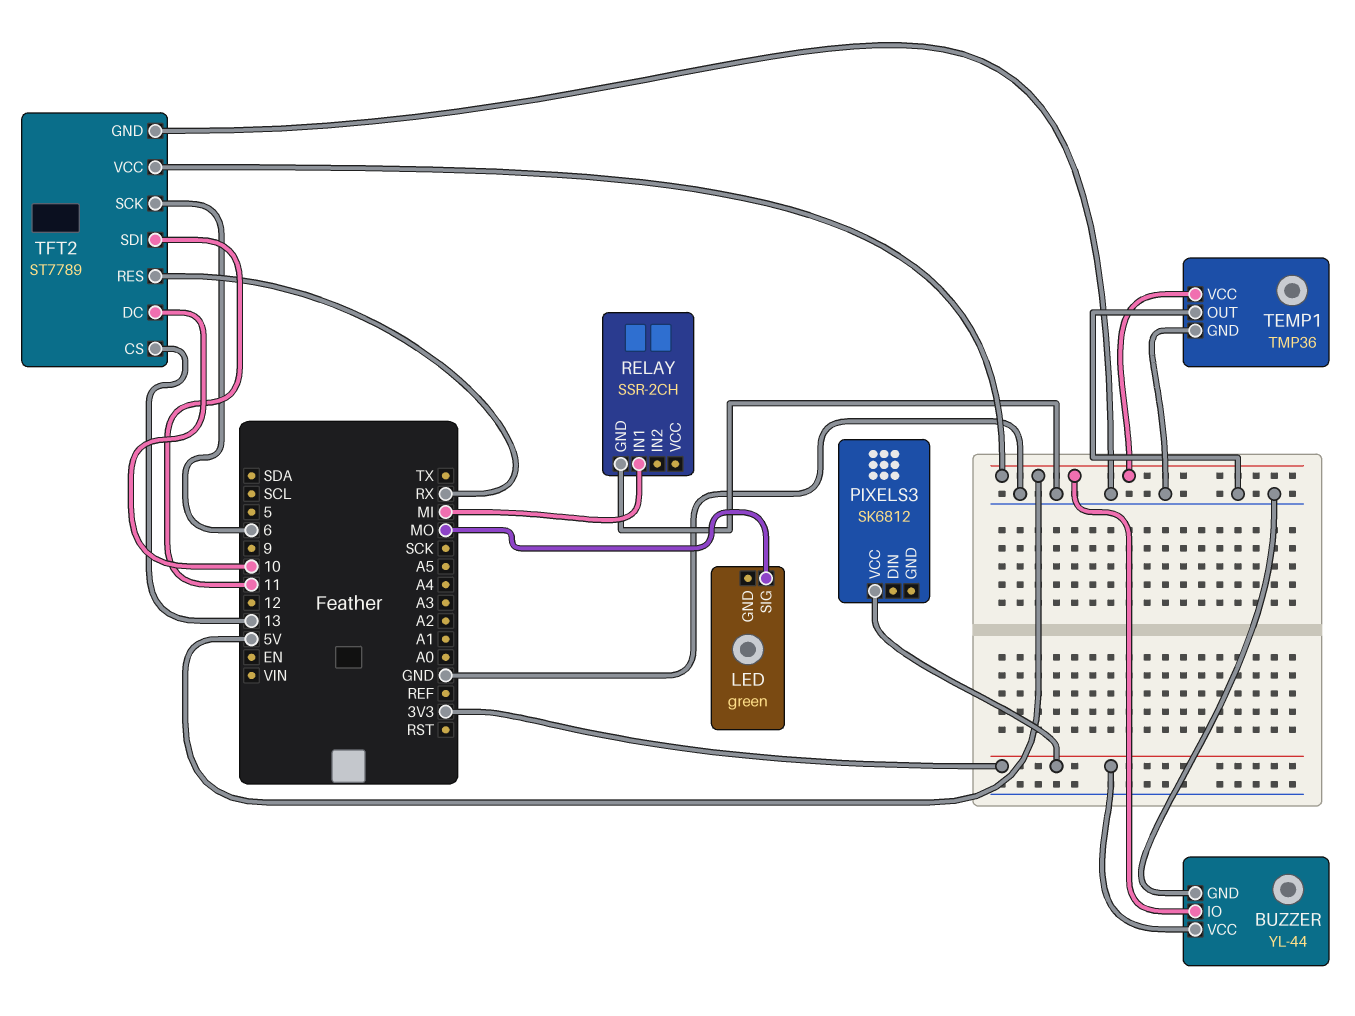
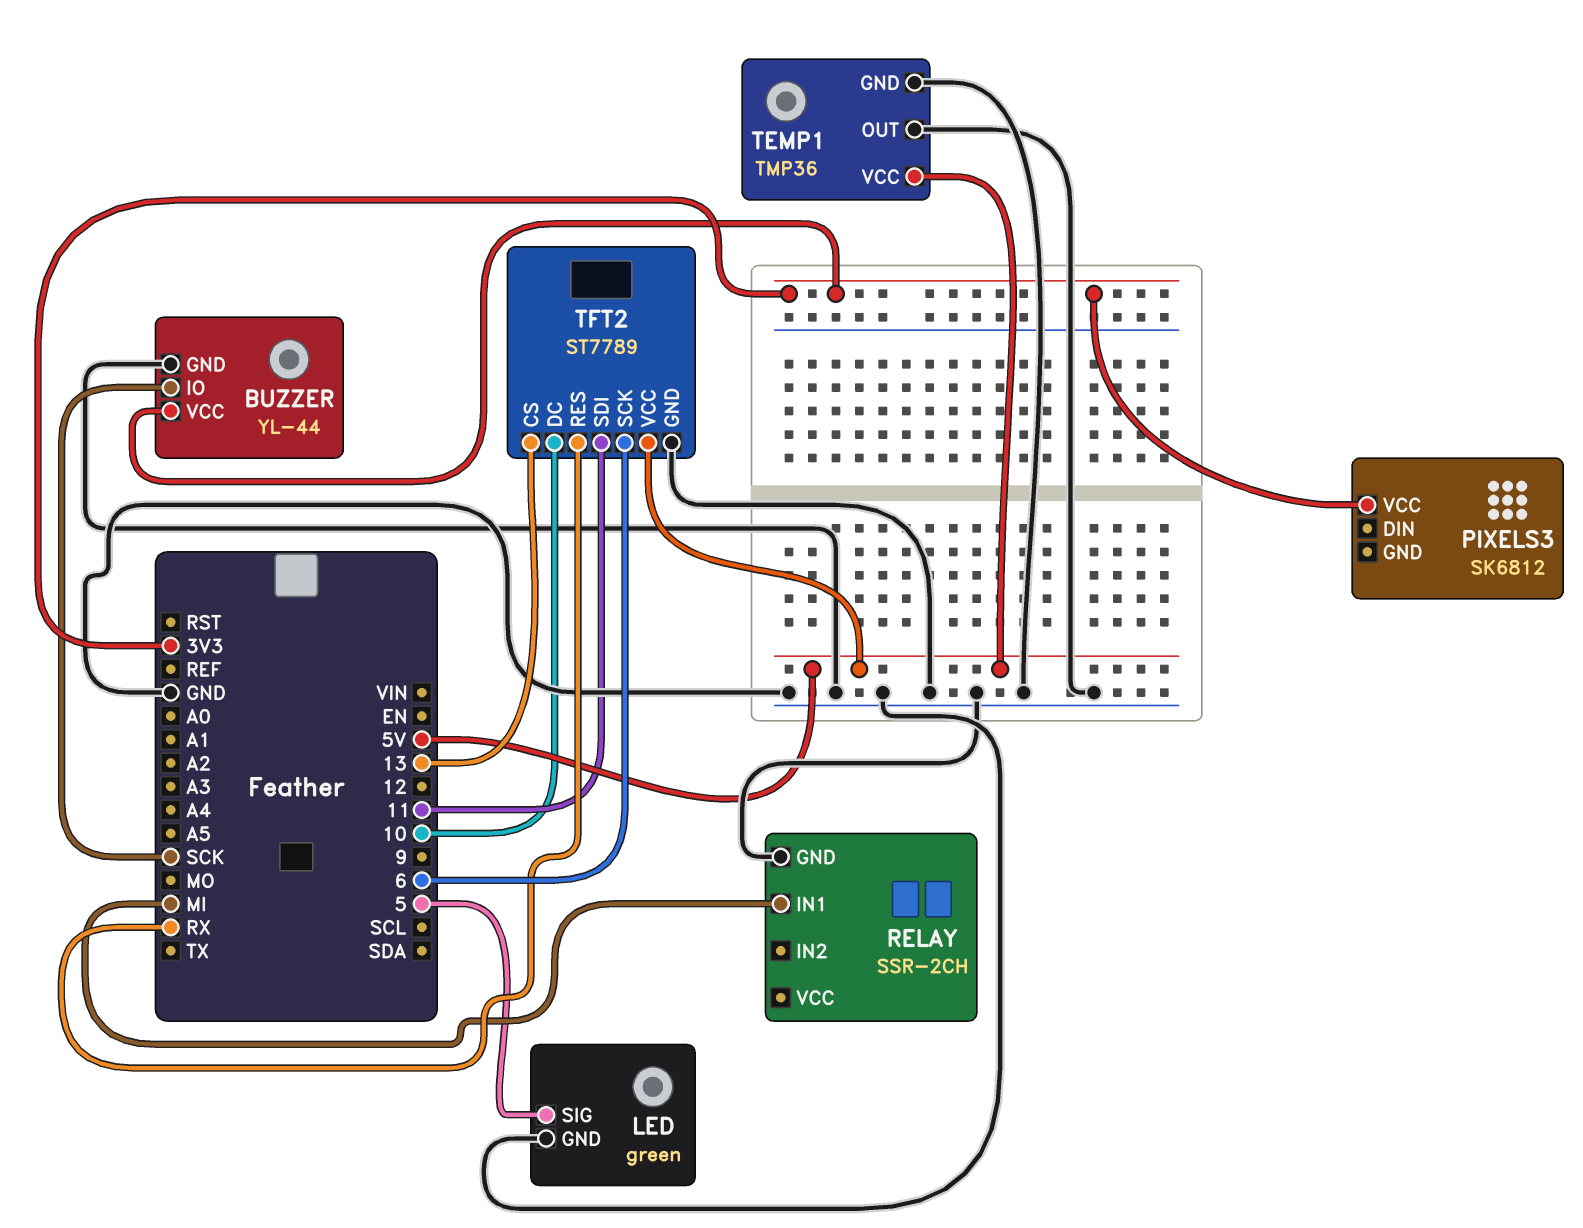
BUZZER pin IO: 5V -> SCK
LED pin GND: none -> GND
LED pin SIG: MO -> 5

